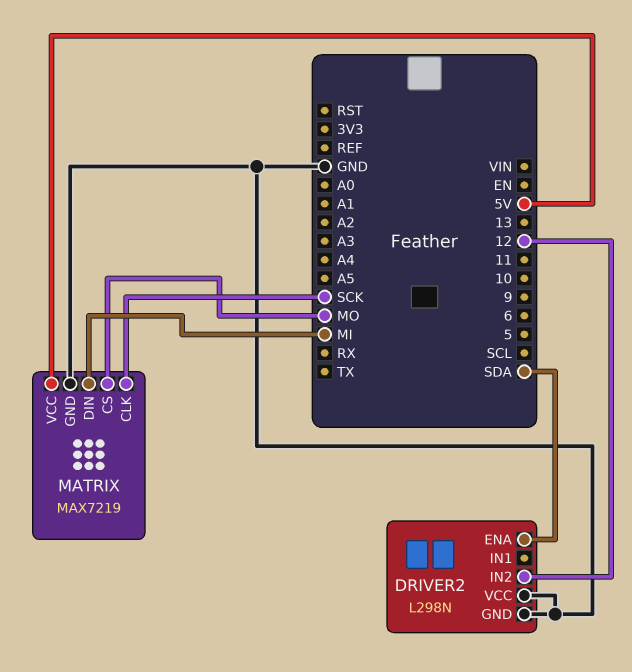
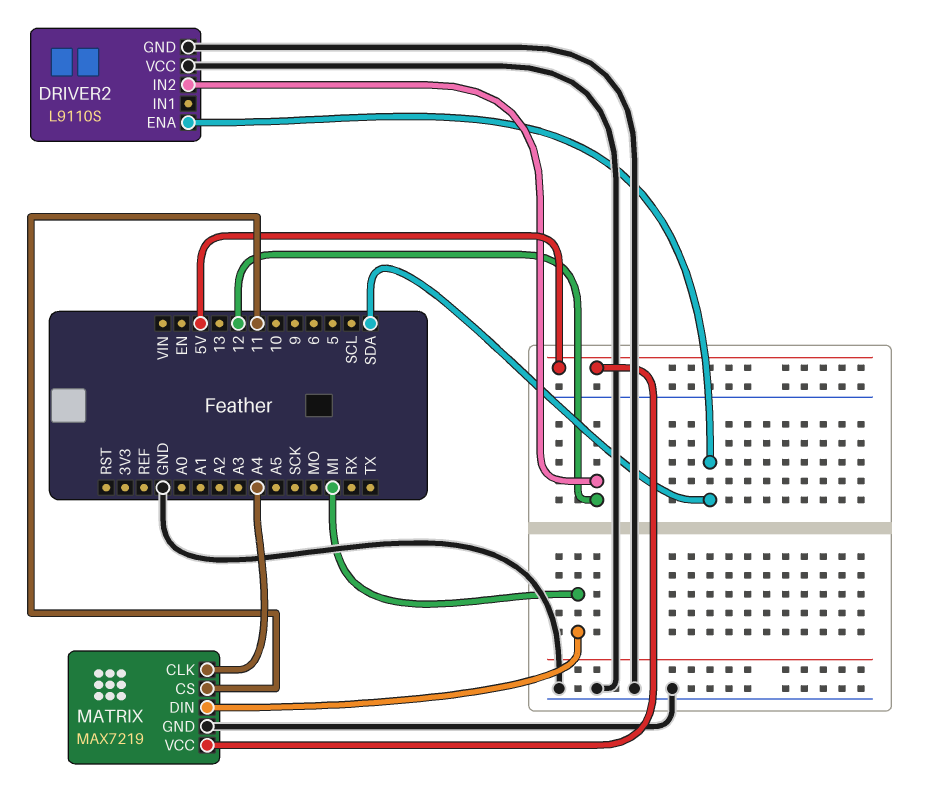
DRIVER2: L298N -> L9110S
MATRIX pin CLK: SCK -> A4
MATRIX pin CS: MO -> 11

